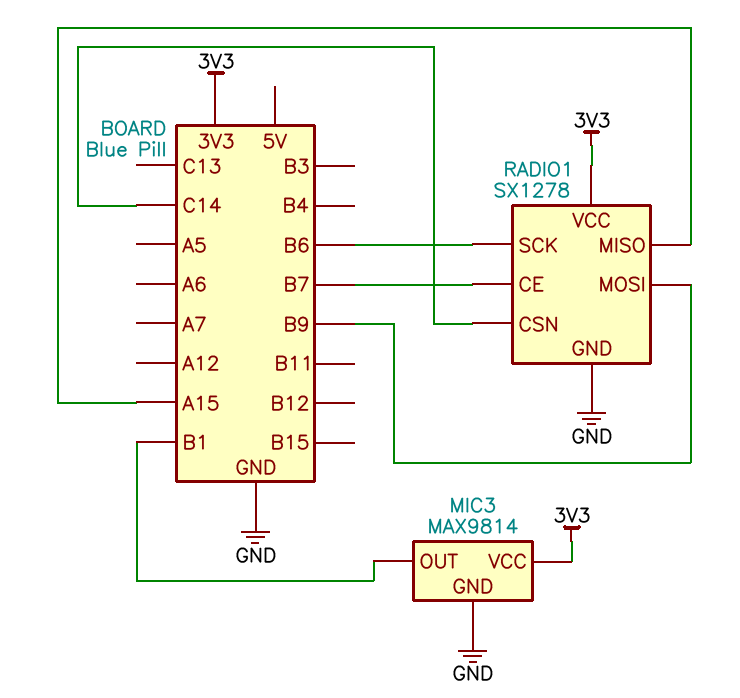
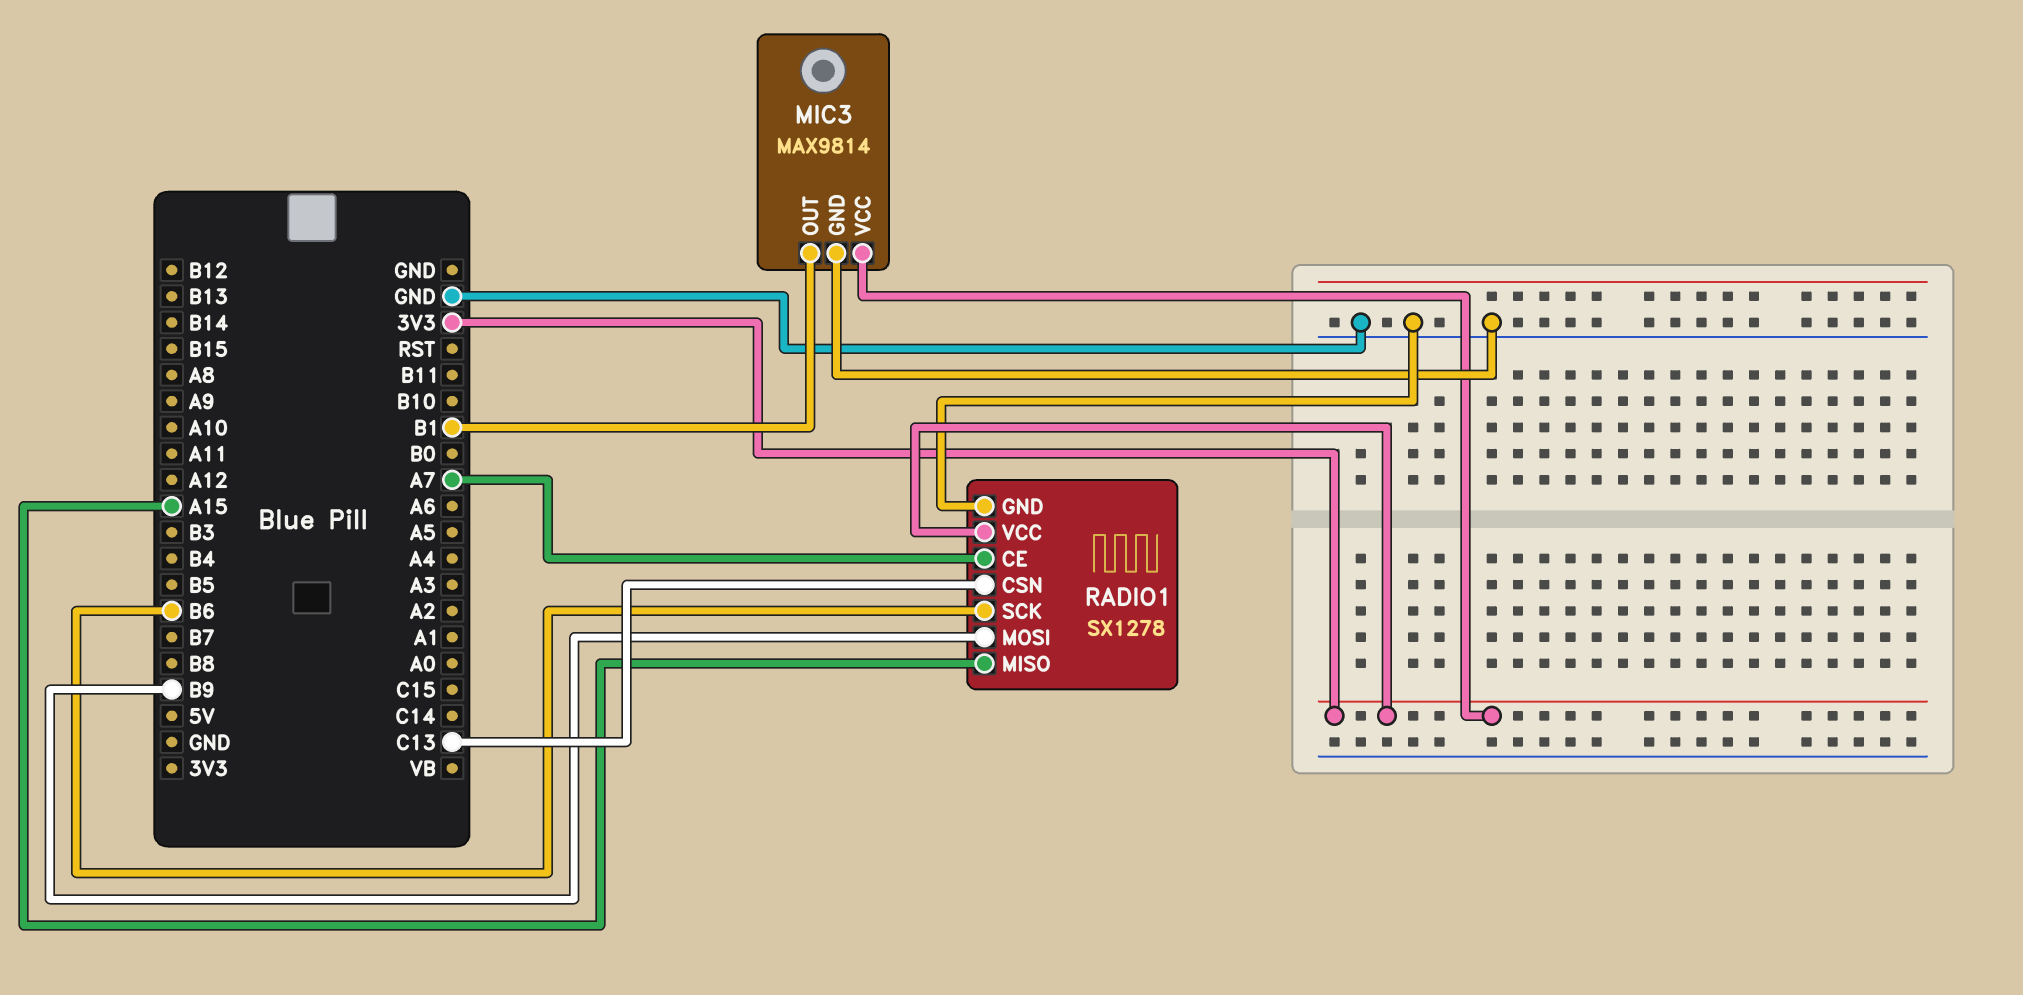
RADIO1 pin CE: B7 -> A7
RADIO1 pin CSN: C14 -> C13

